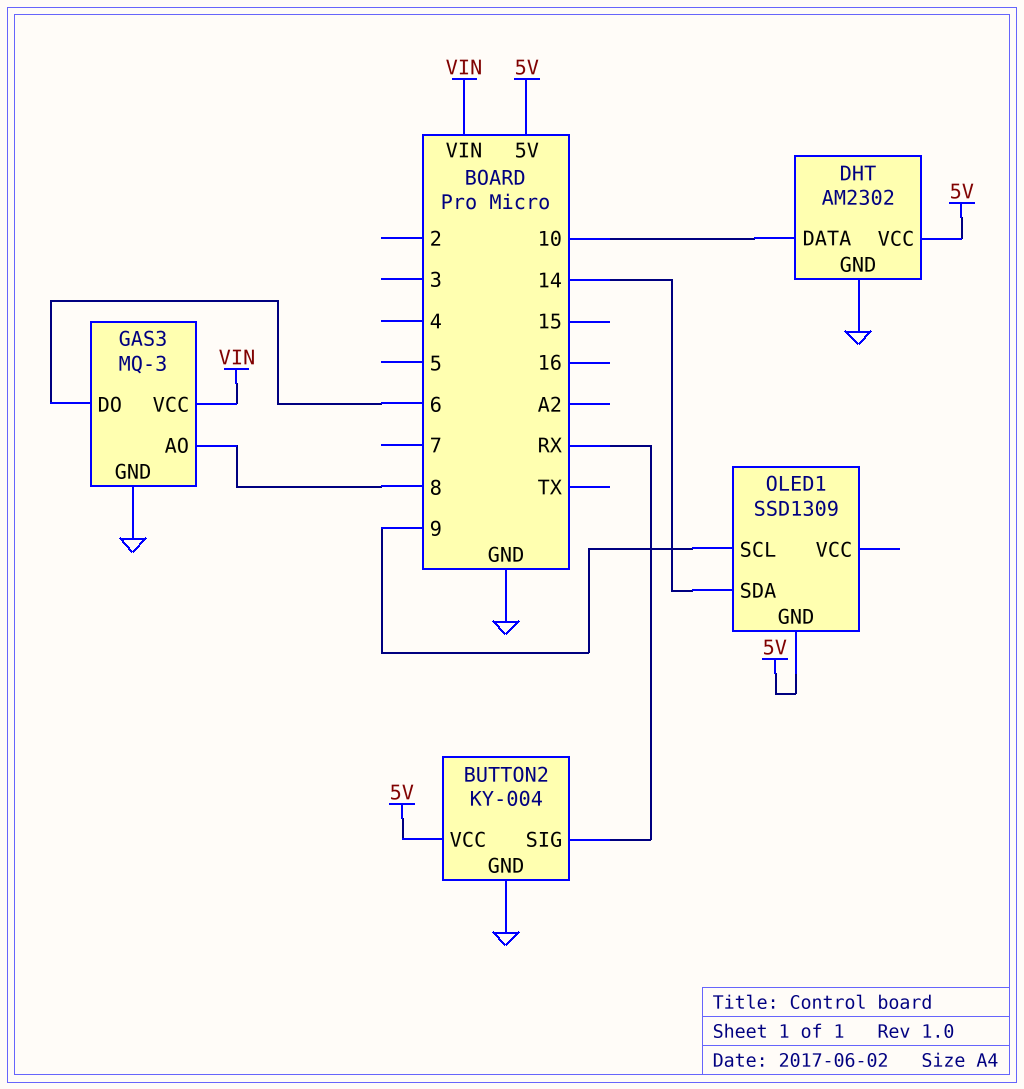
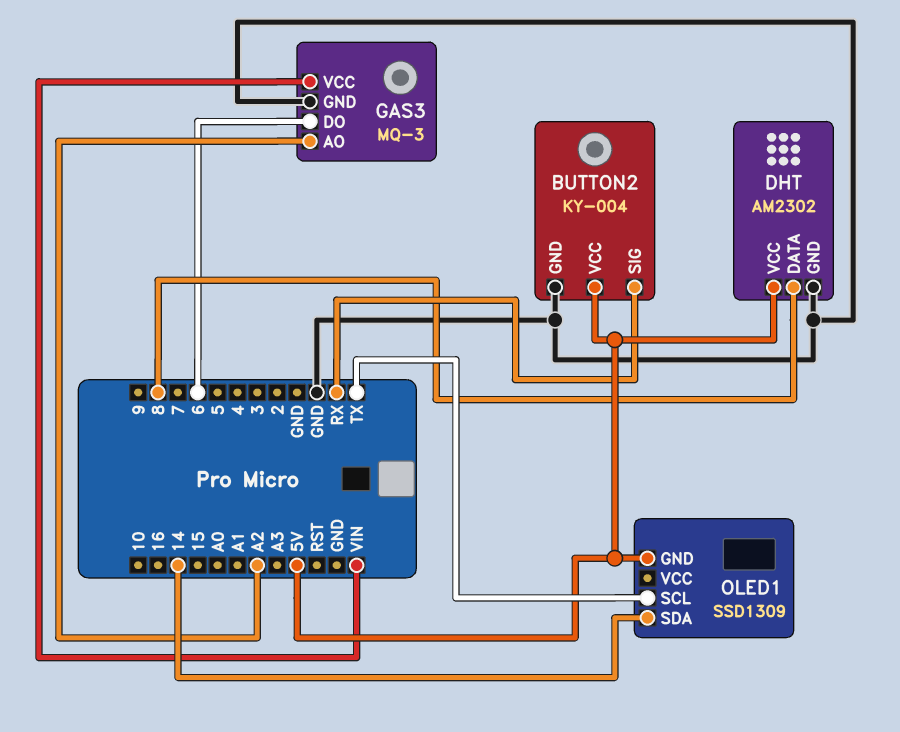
DHT pin DATA: 10 -> 8
GAS3 pin AO: 8 -> A2
OLED1 pin SCL: 9 -> TX

